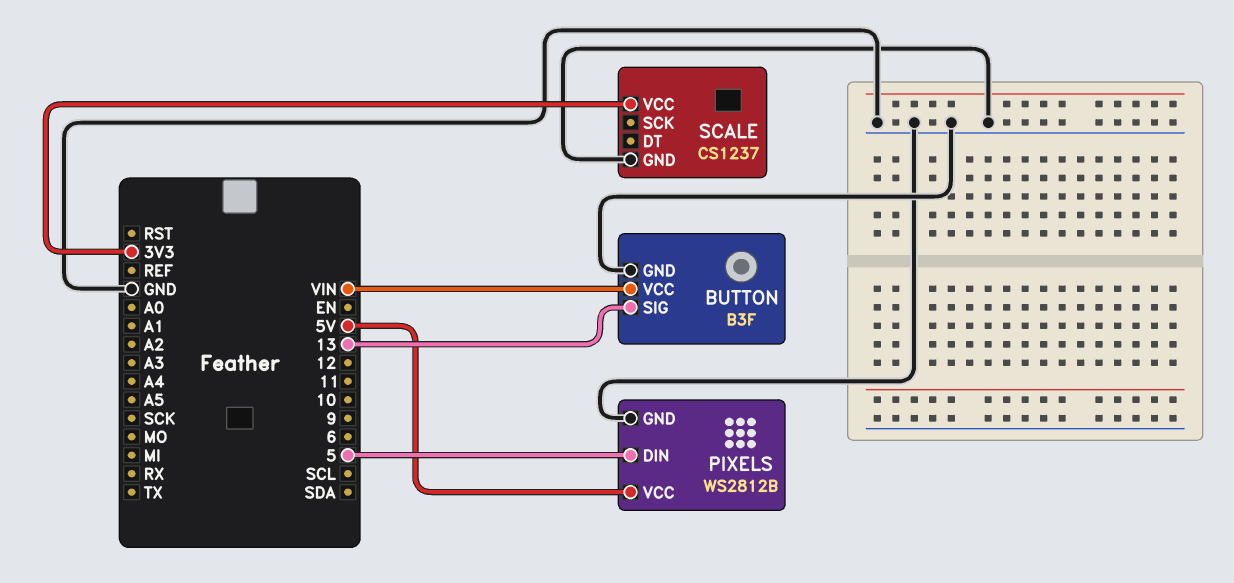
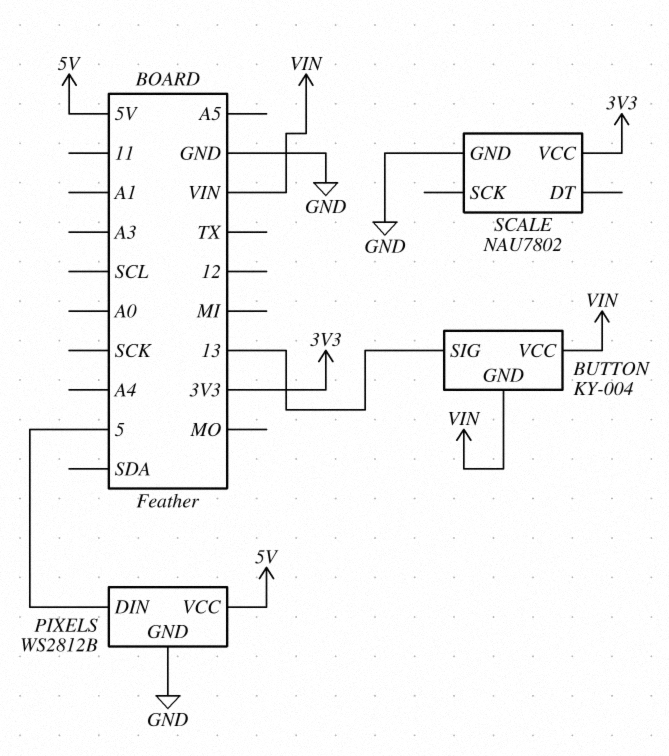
BUTTON: B3F -> KY-004
BUTTON pin GND: GND -> VIN
SCALE: CS1237 -> NAU7802

